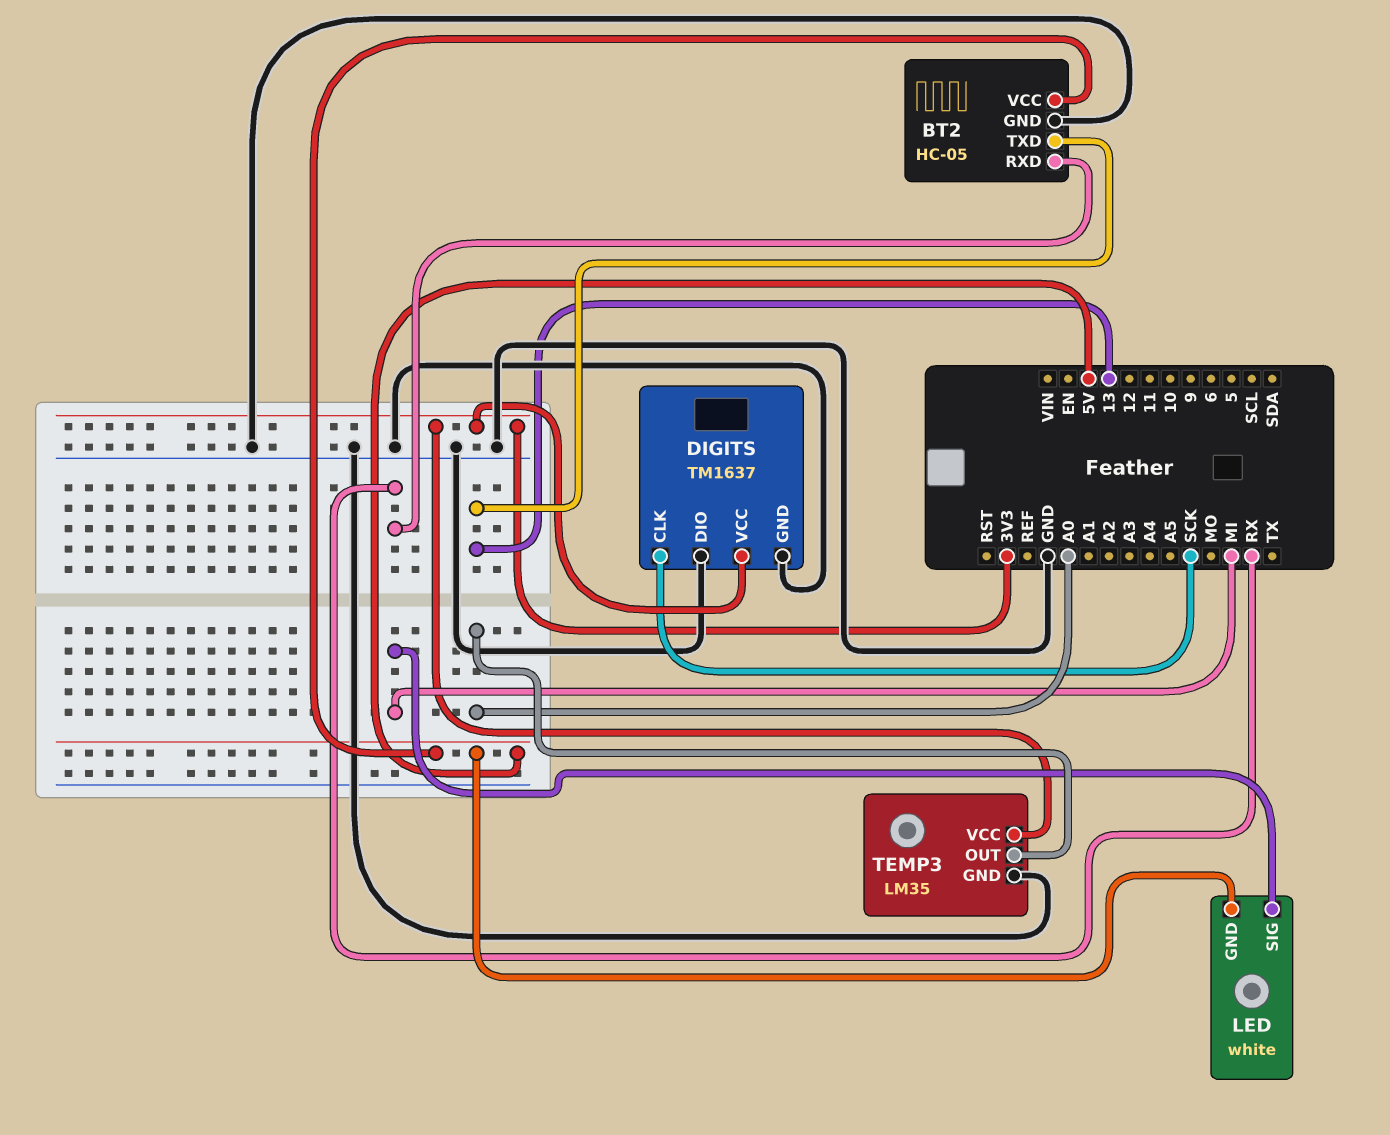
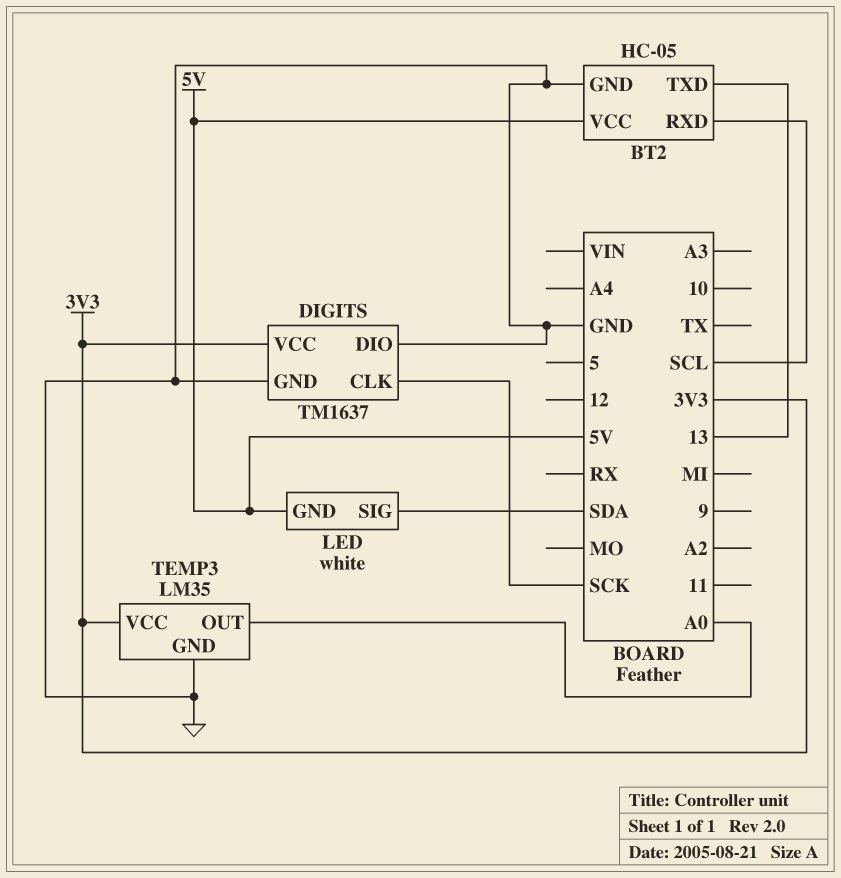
BT2 pin RXD: RX -> SCL
LED pin SIG: MI -> SDA

